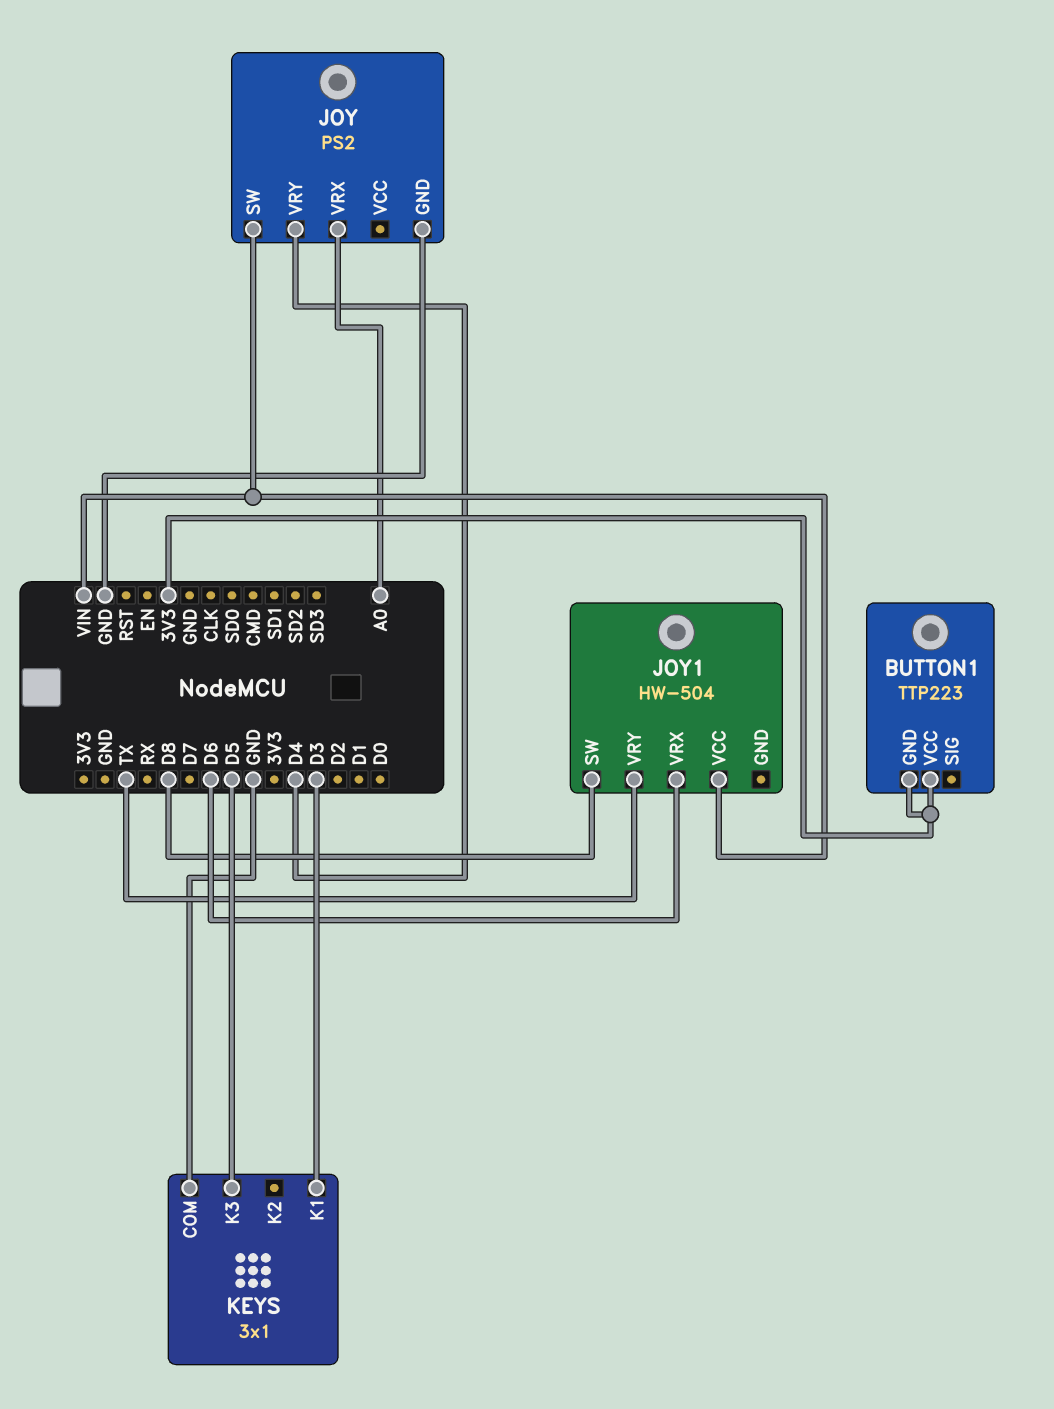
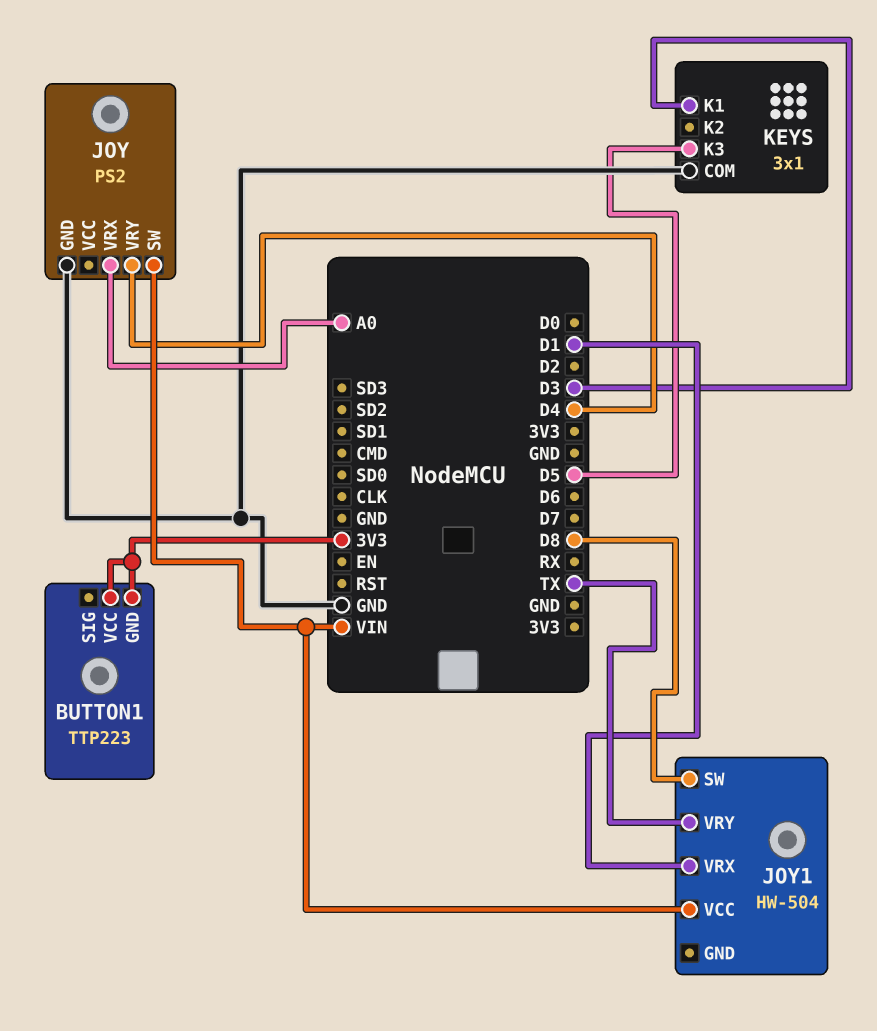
JOY1 pin VRX: D6 -> D1

